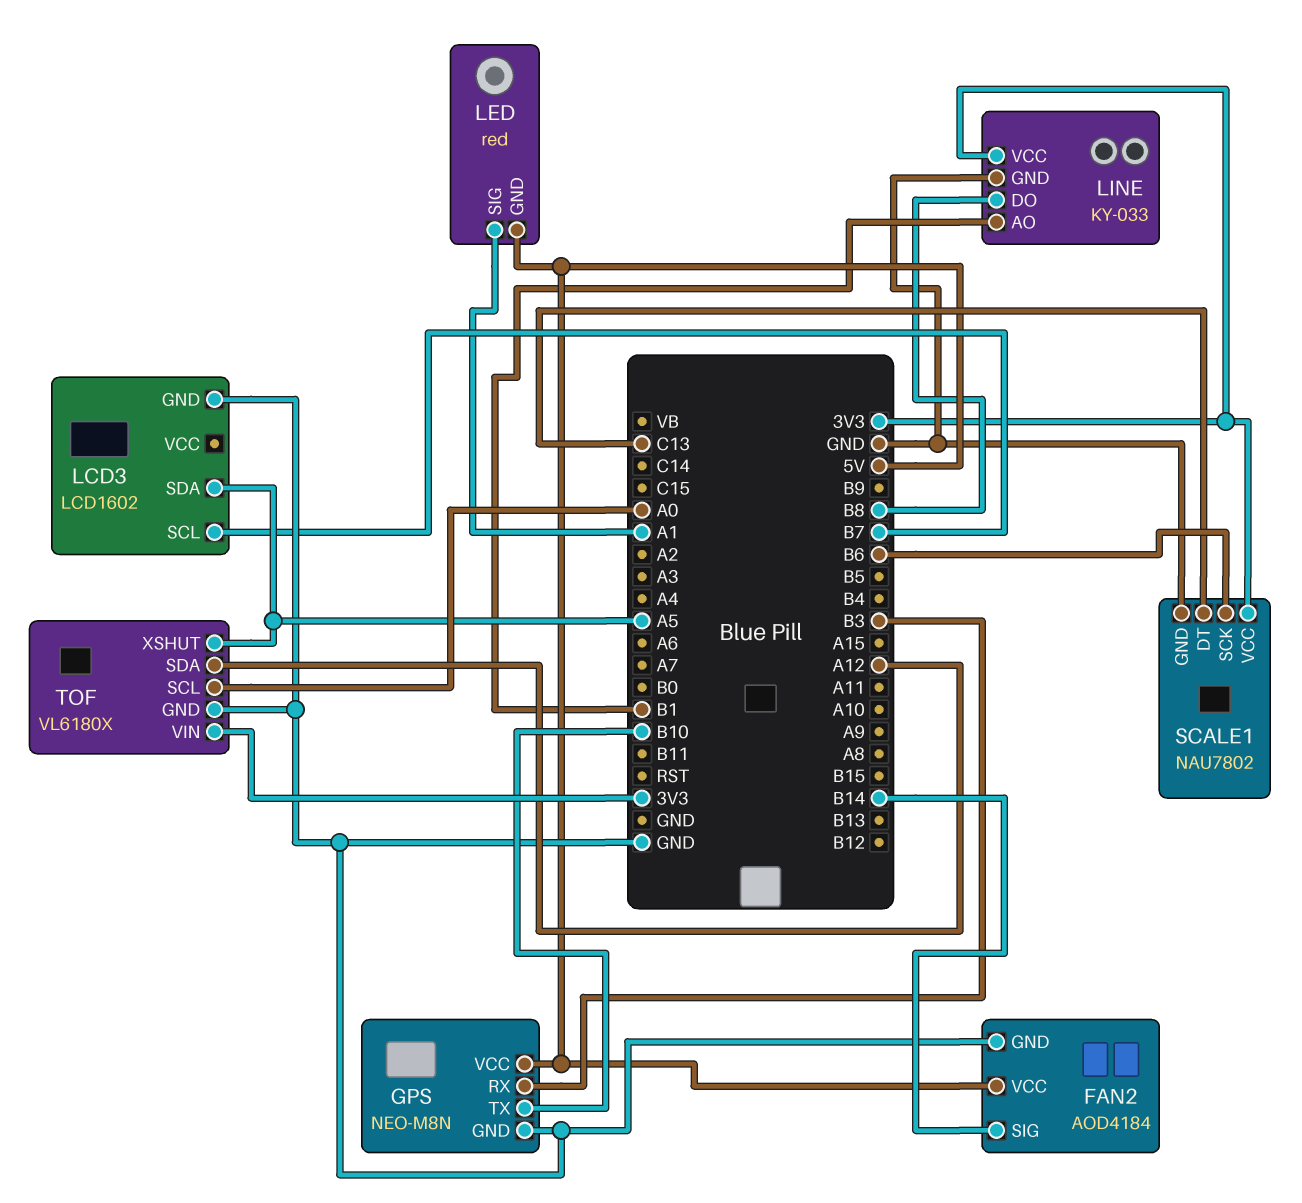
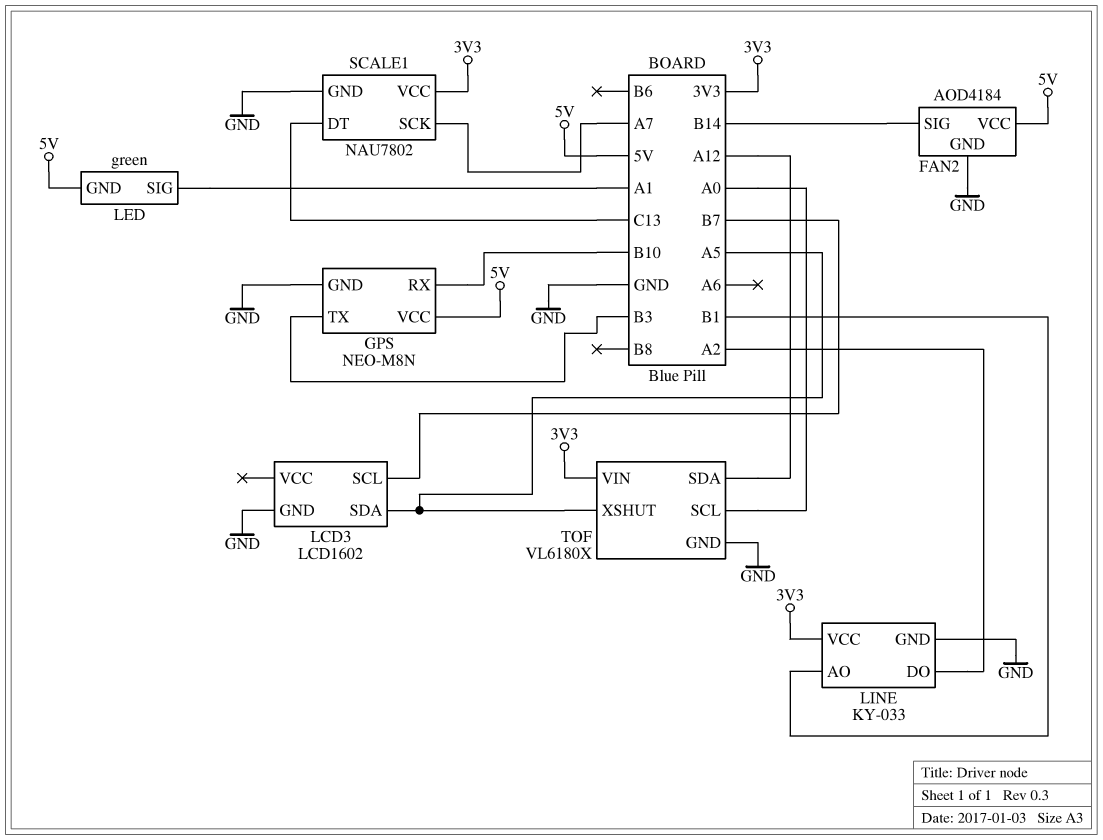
GPS pin RX: B3 -> B10
GPS pin TX: B10 -> B3
LED: red -> green
LINE pin DO: B8 -> A2
SCALE1 pin SCK: B6 -> A7

